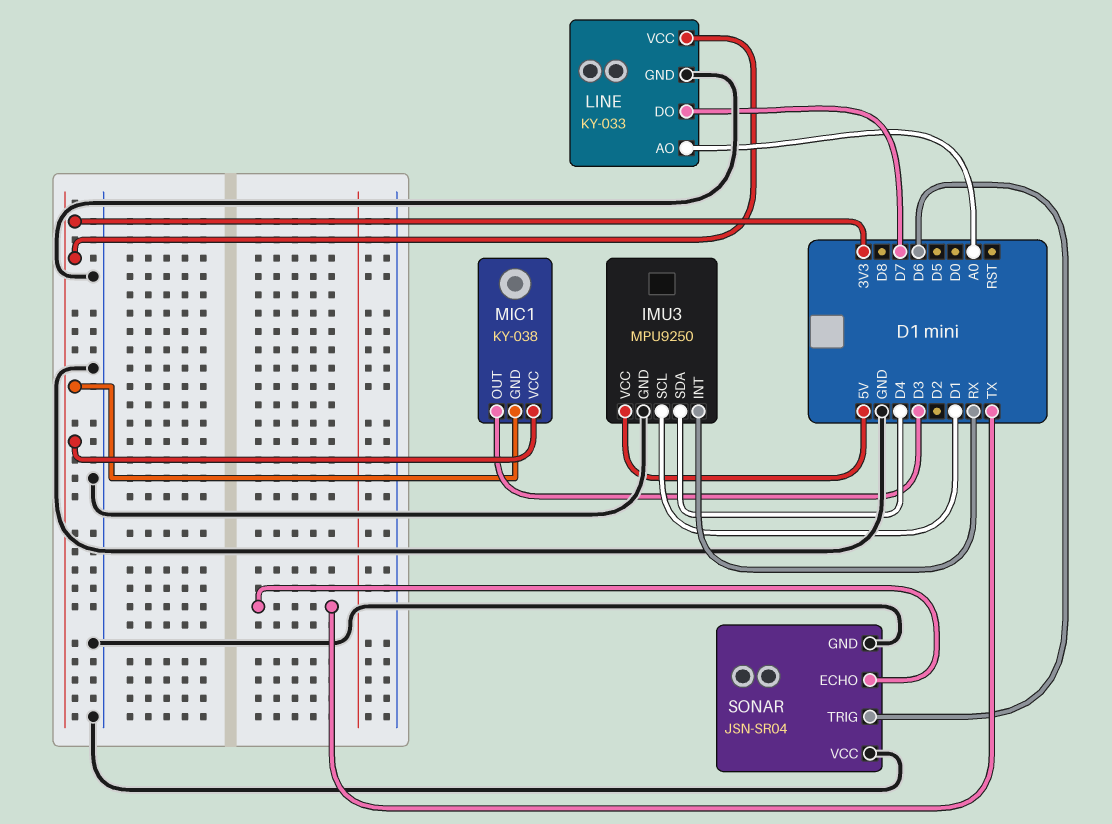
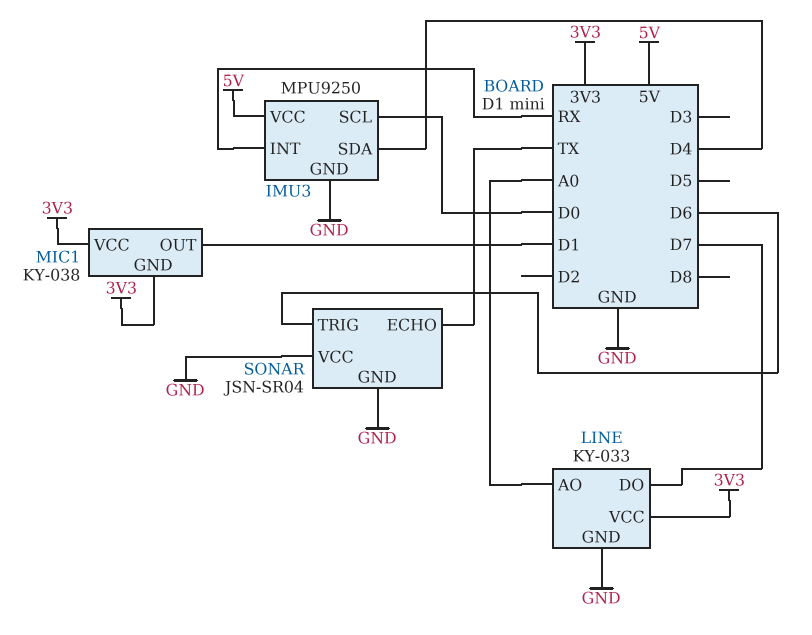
IMU3 pin SCL: D1 -> D0
MIC1 pin OUT: D3 -> D1

